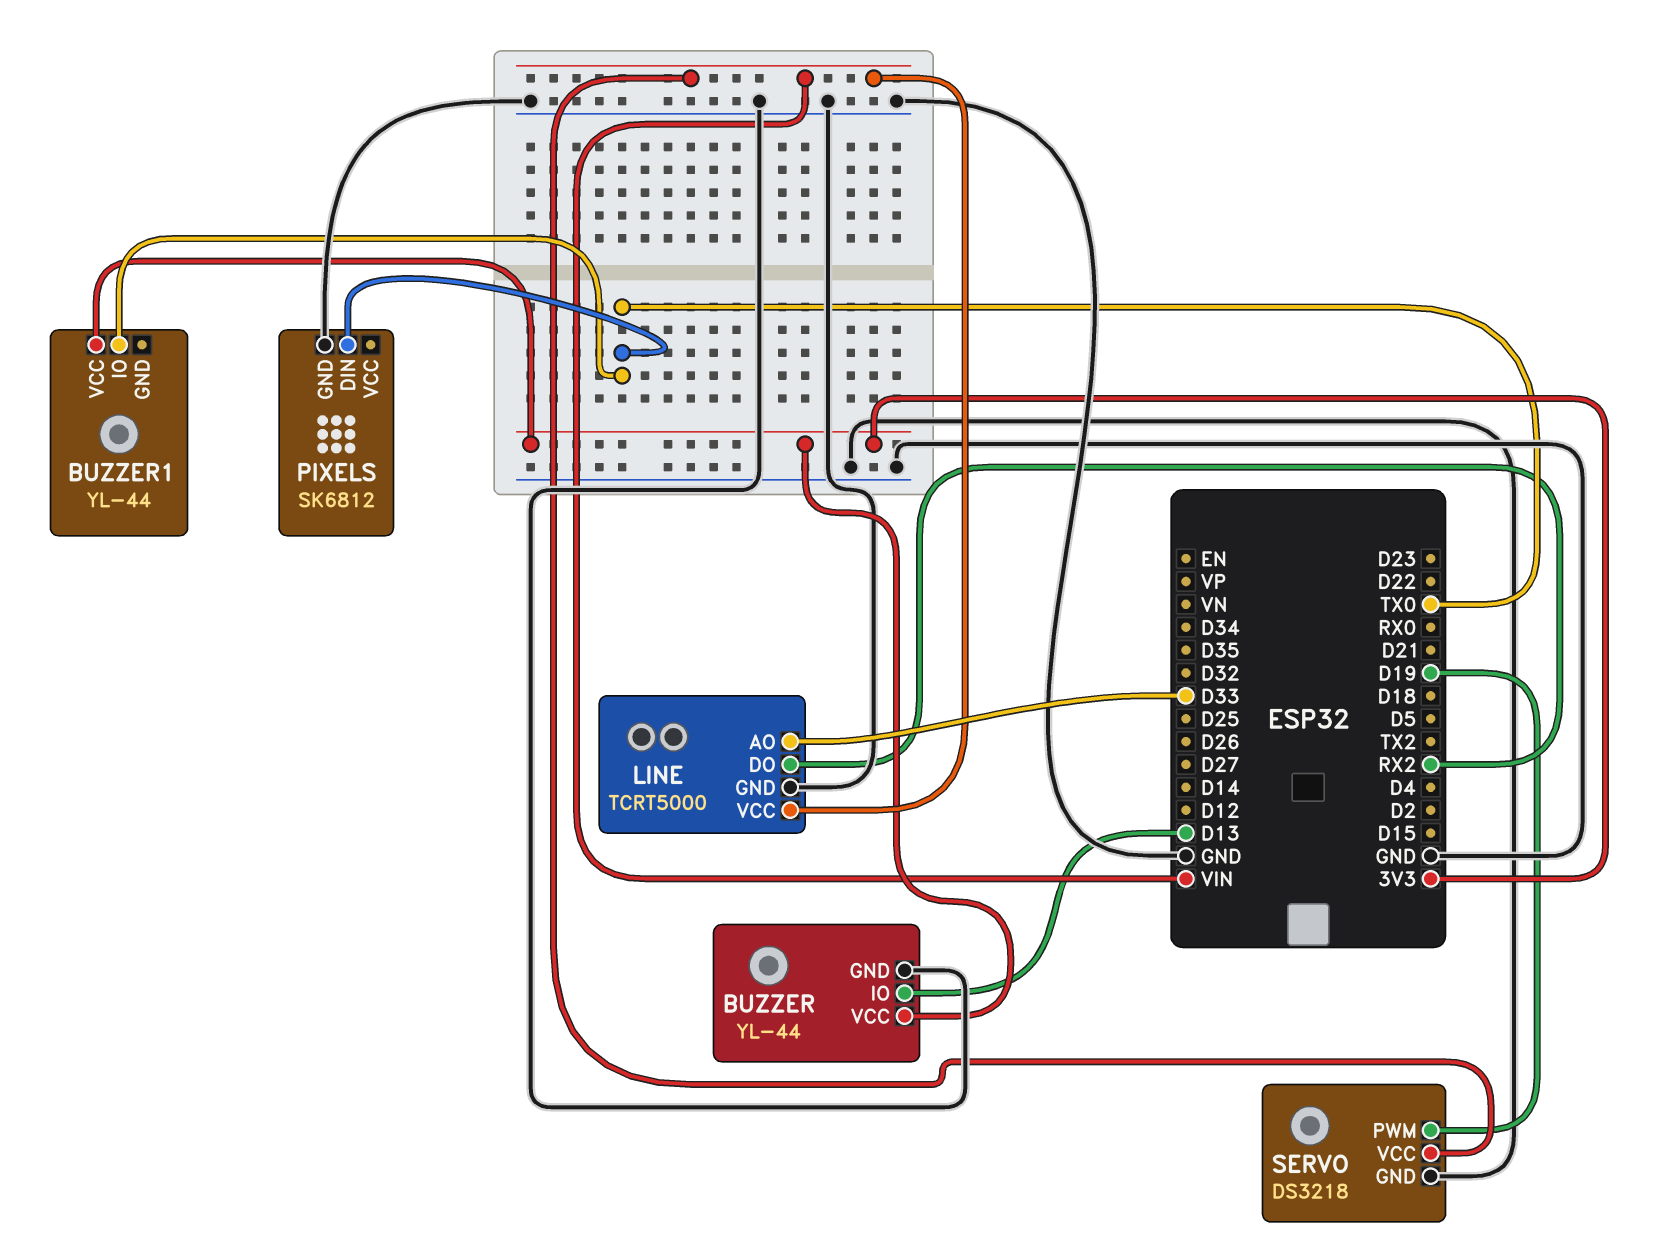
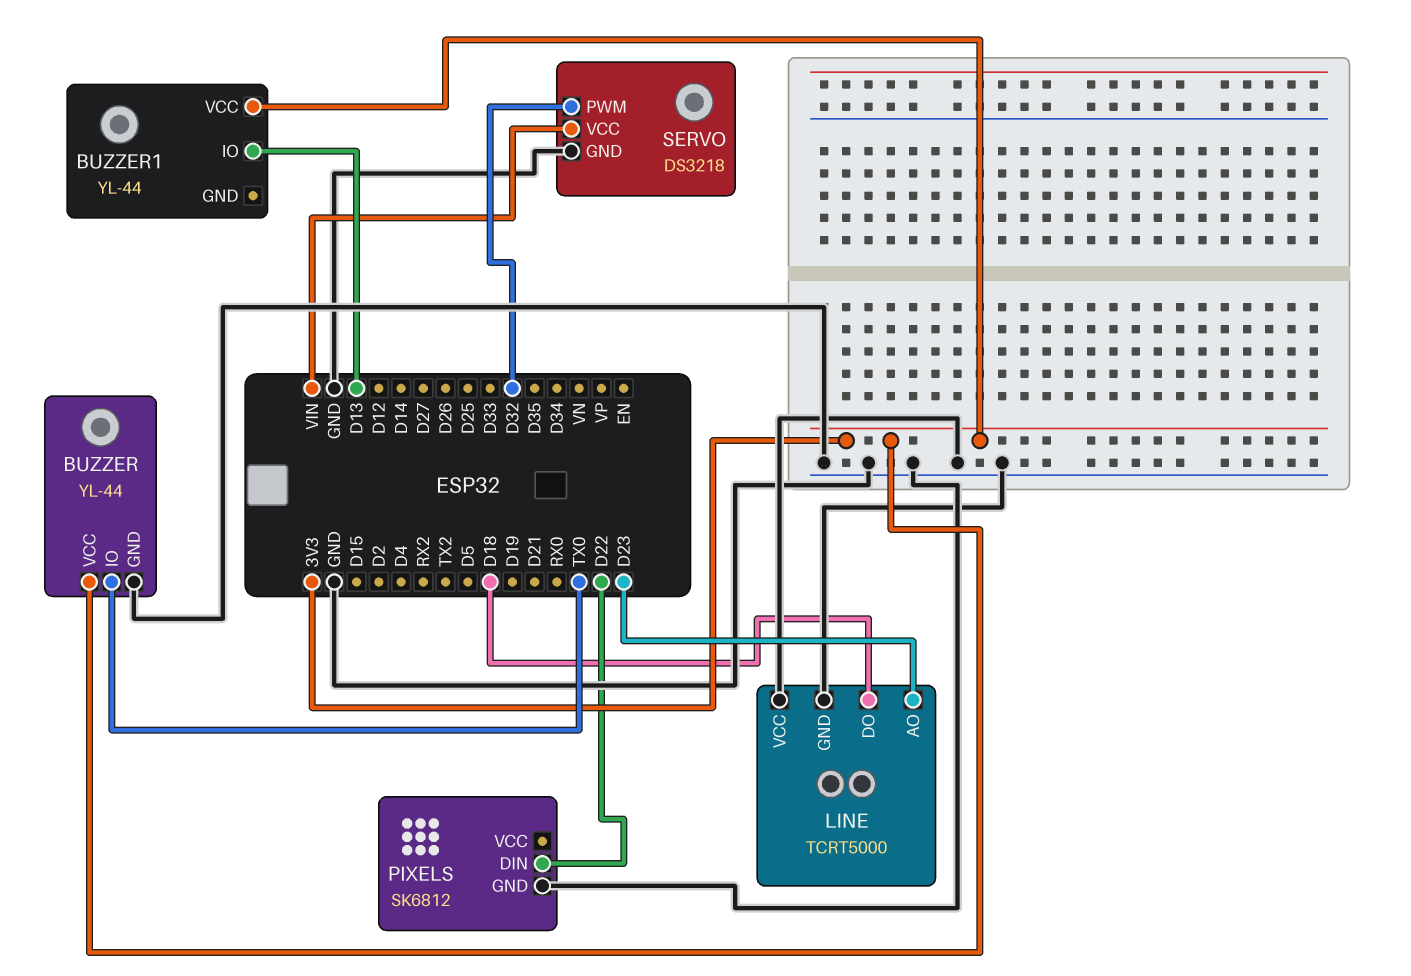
BUZZER pin IO: D13 -> TX0
BUZZER1 pin IO: TX0 -> D13
LINE pin AO: D33 -> D23
LINE pin DO: RX2 -> D18
LINE pin VCC: VIN -> GND
PIXELS pin DIN: TX0 -> D22
SERVO pin PWM: D19 -> D32

